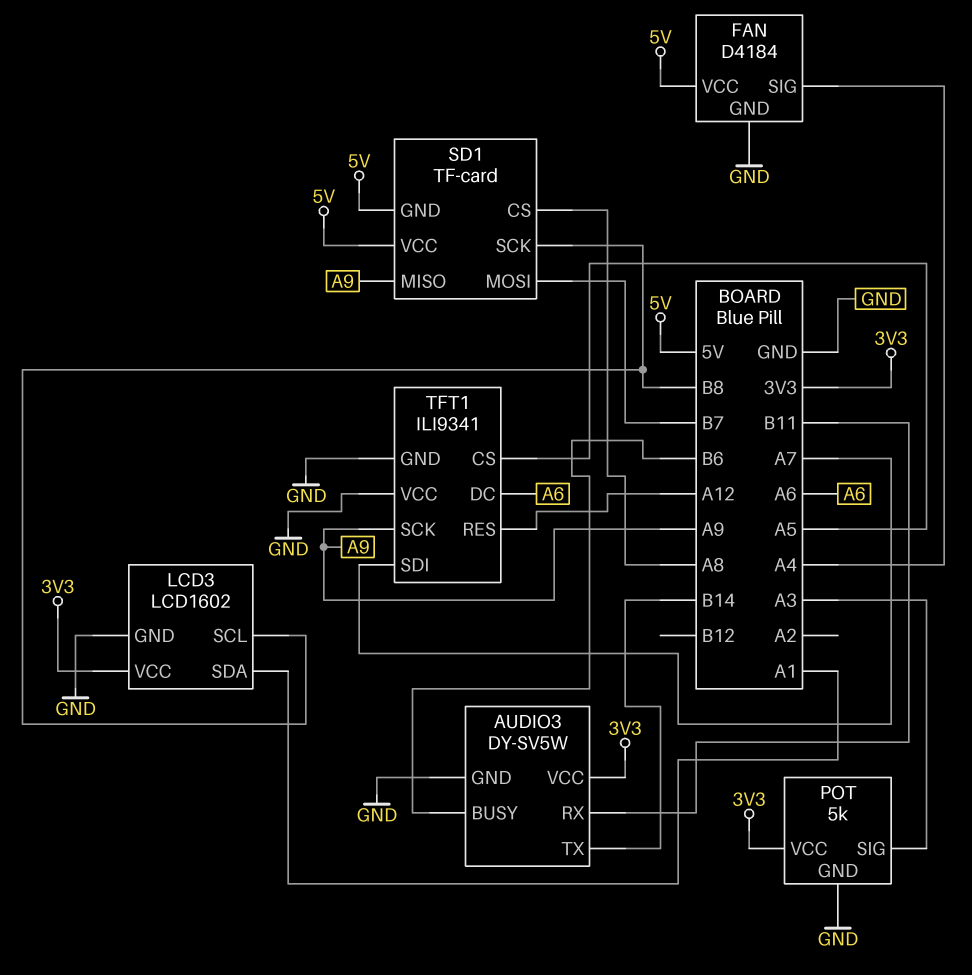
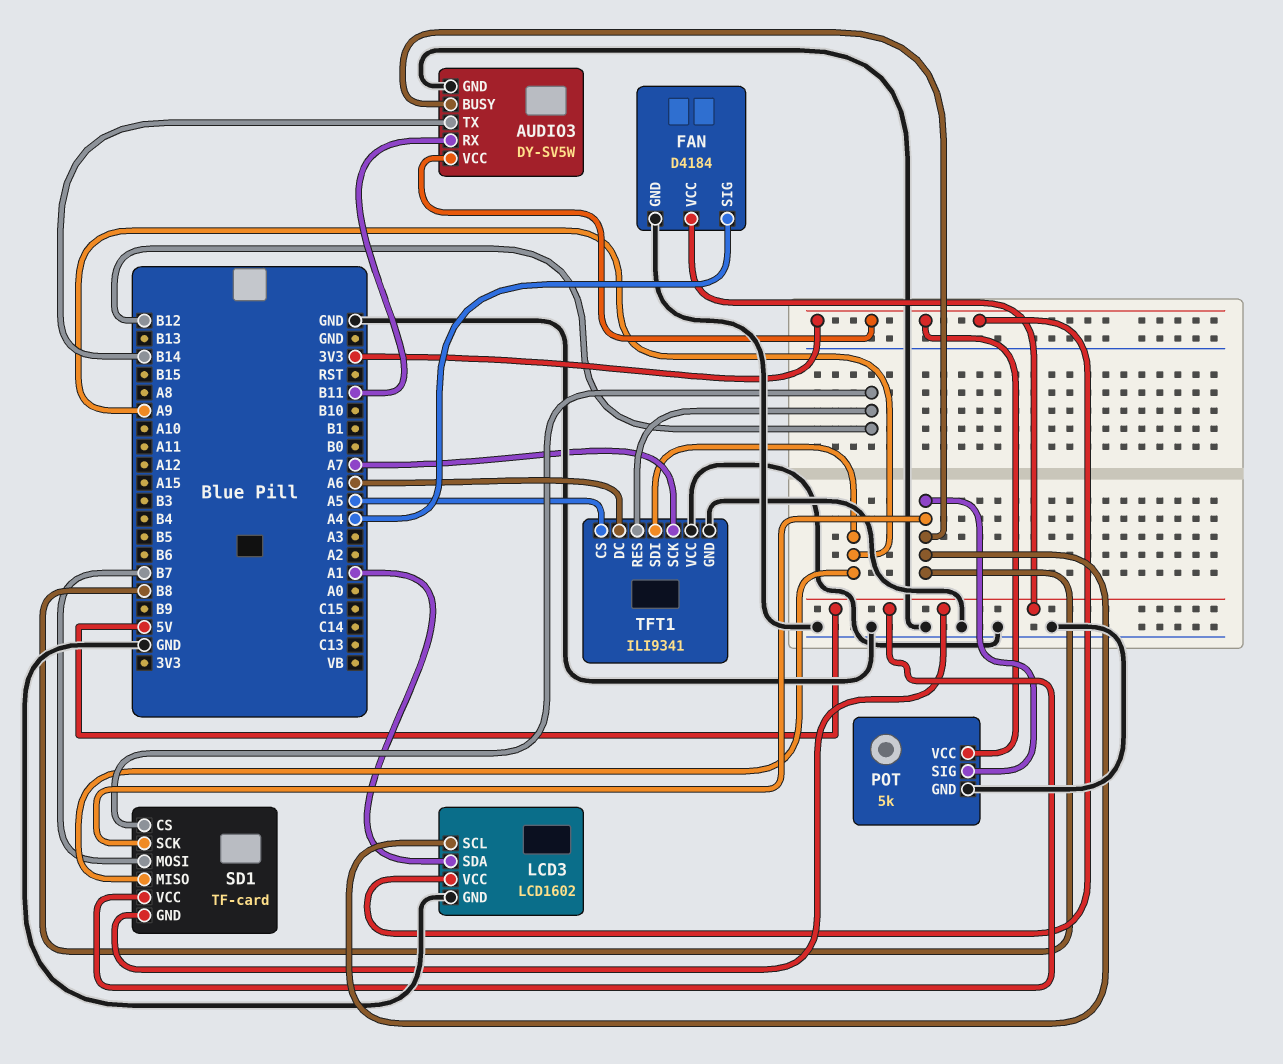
AUDIO3 pin BUSY: B6 -> B8
POT pin SIG: A3 -> B8
SD1 pin CS: A8 -> B12
TFT1 pin RES: A12 -> B12
TFT1 pin SCK: A9 -> A7
TFT1 pin SDI: A7 -> A9

